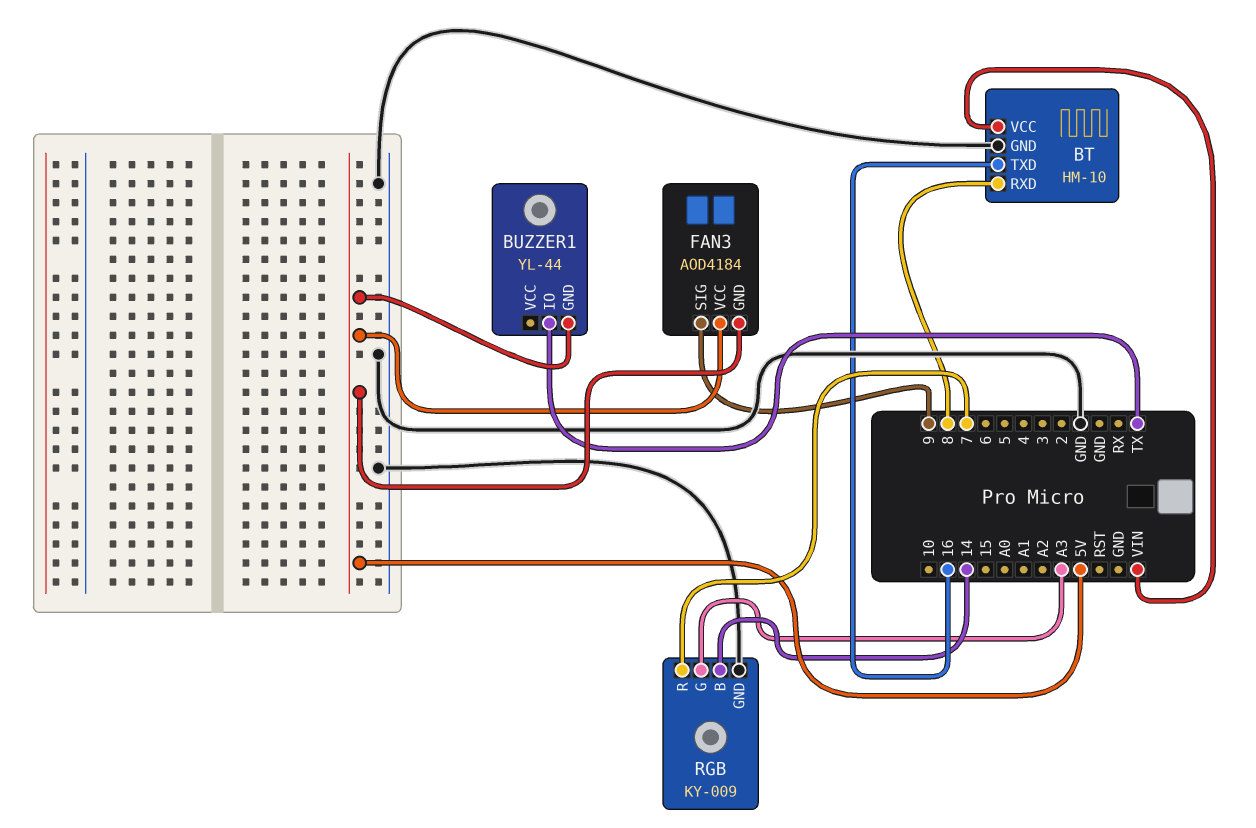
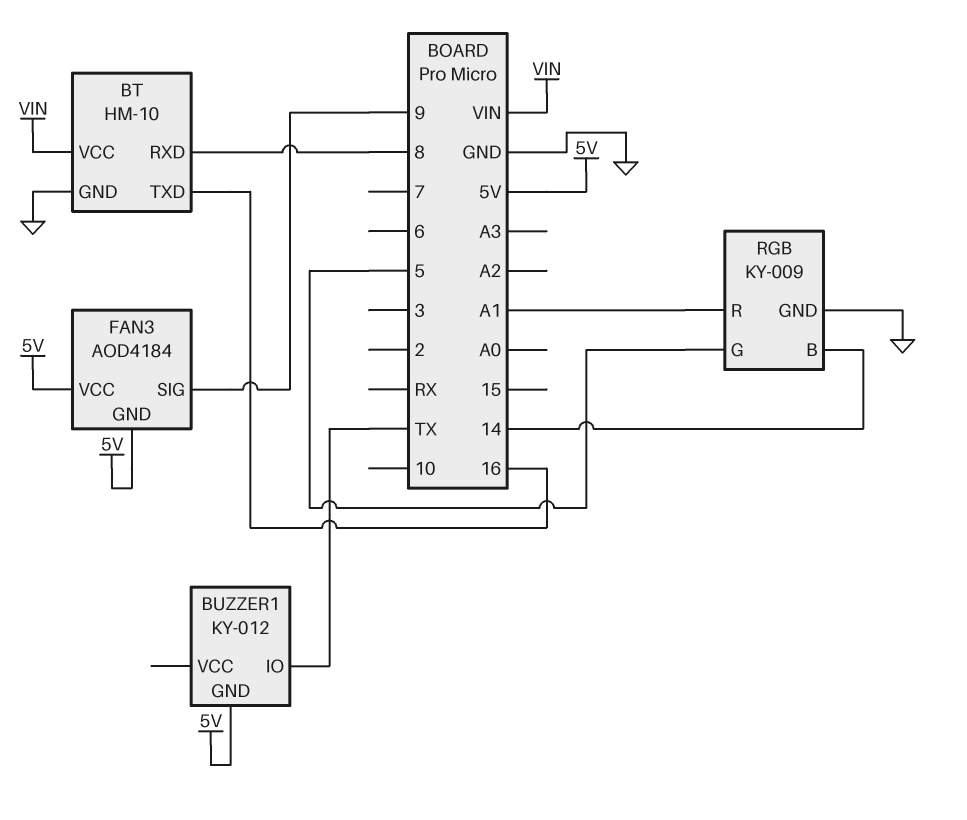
BUZZER1: YL-44 -> KY-012
RGB pin G: A3 -> 5
RGB pin R: 7 -> A1

